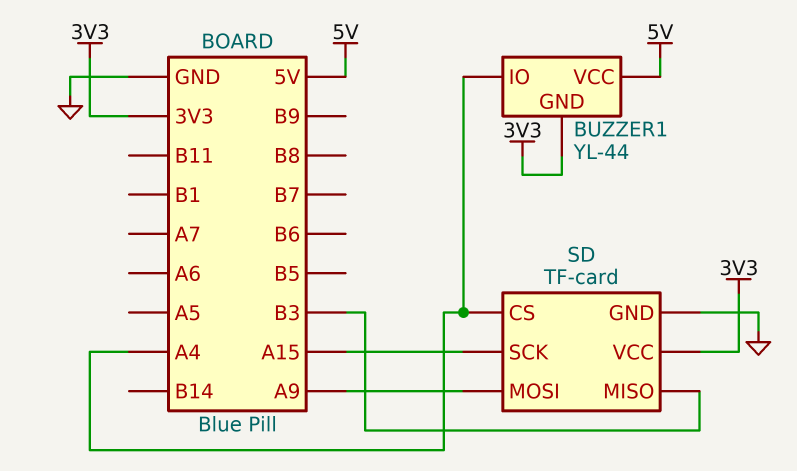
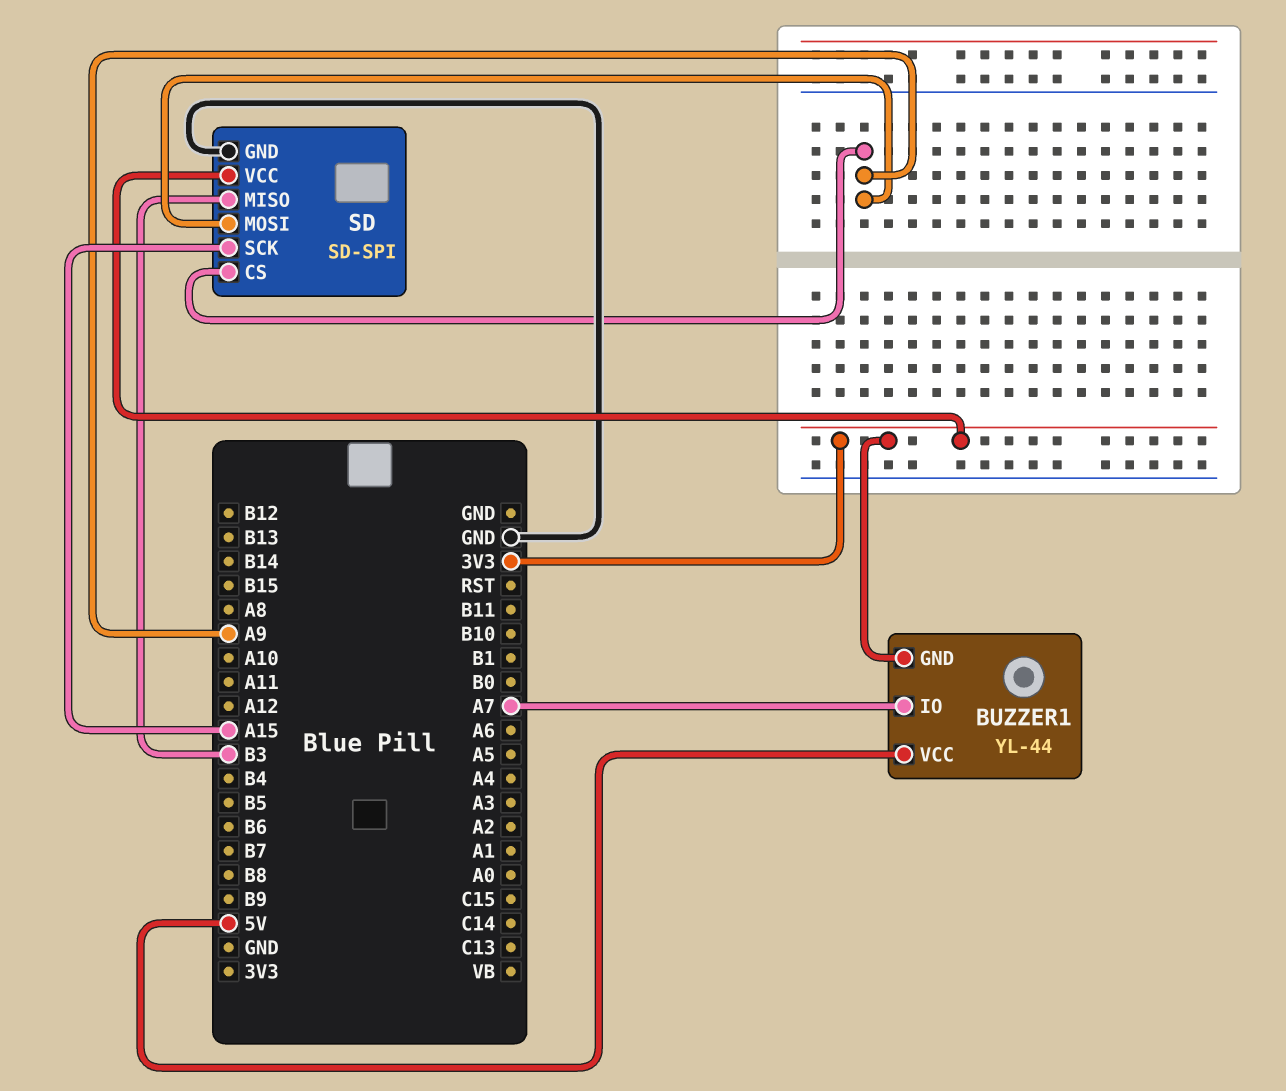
BUZZER1 pin IO: A4 -> A7
SD: TF-card -> SD-SPI
SD pin CS: A4 -> A9

